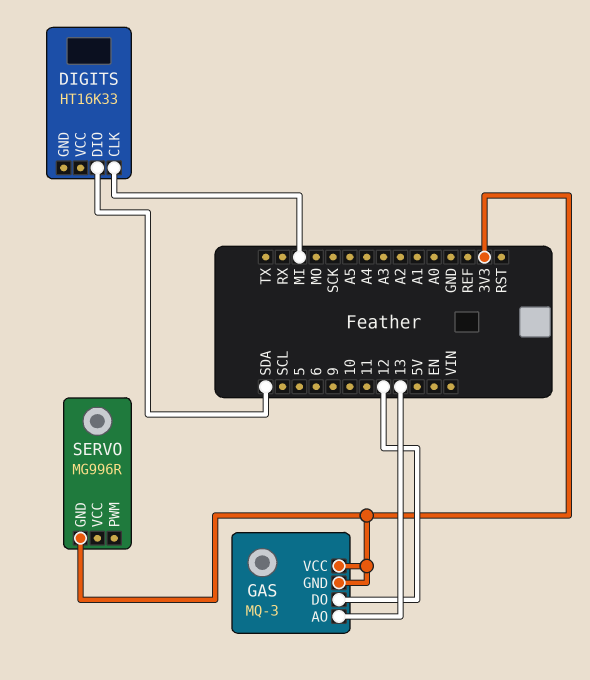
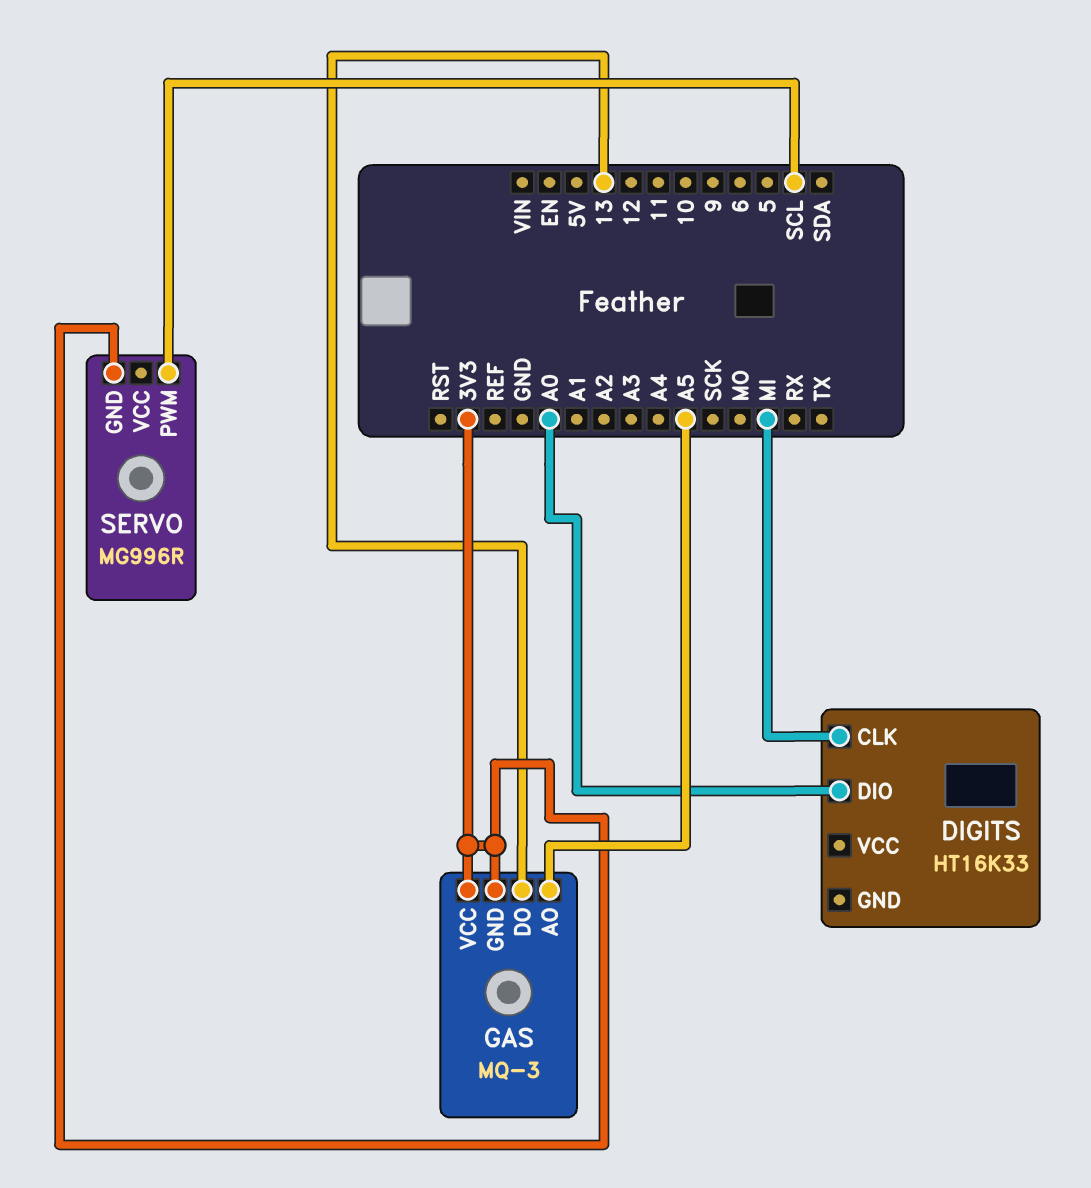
DIGITS pin DIO: SDA -> A0
GAS pin AO: 13 -> A5
GAS pin DO: 12 -> 13
SERVO pin PWM: none -> SCL

